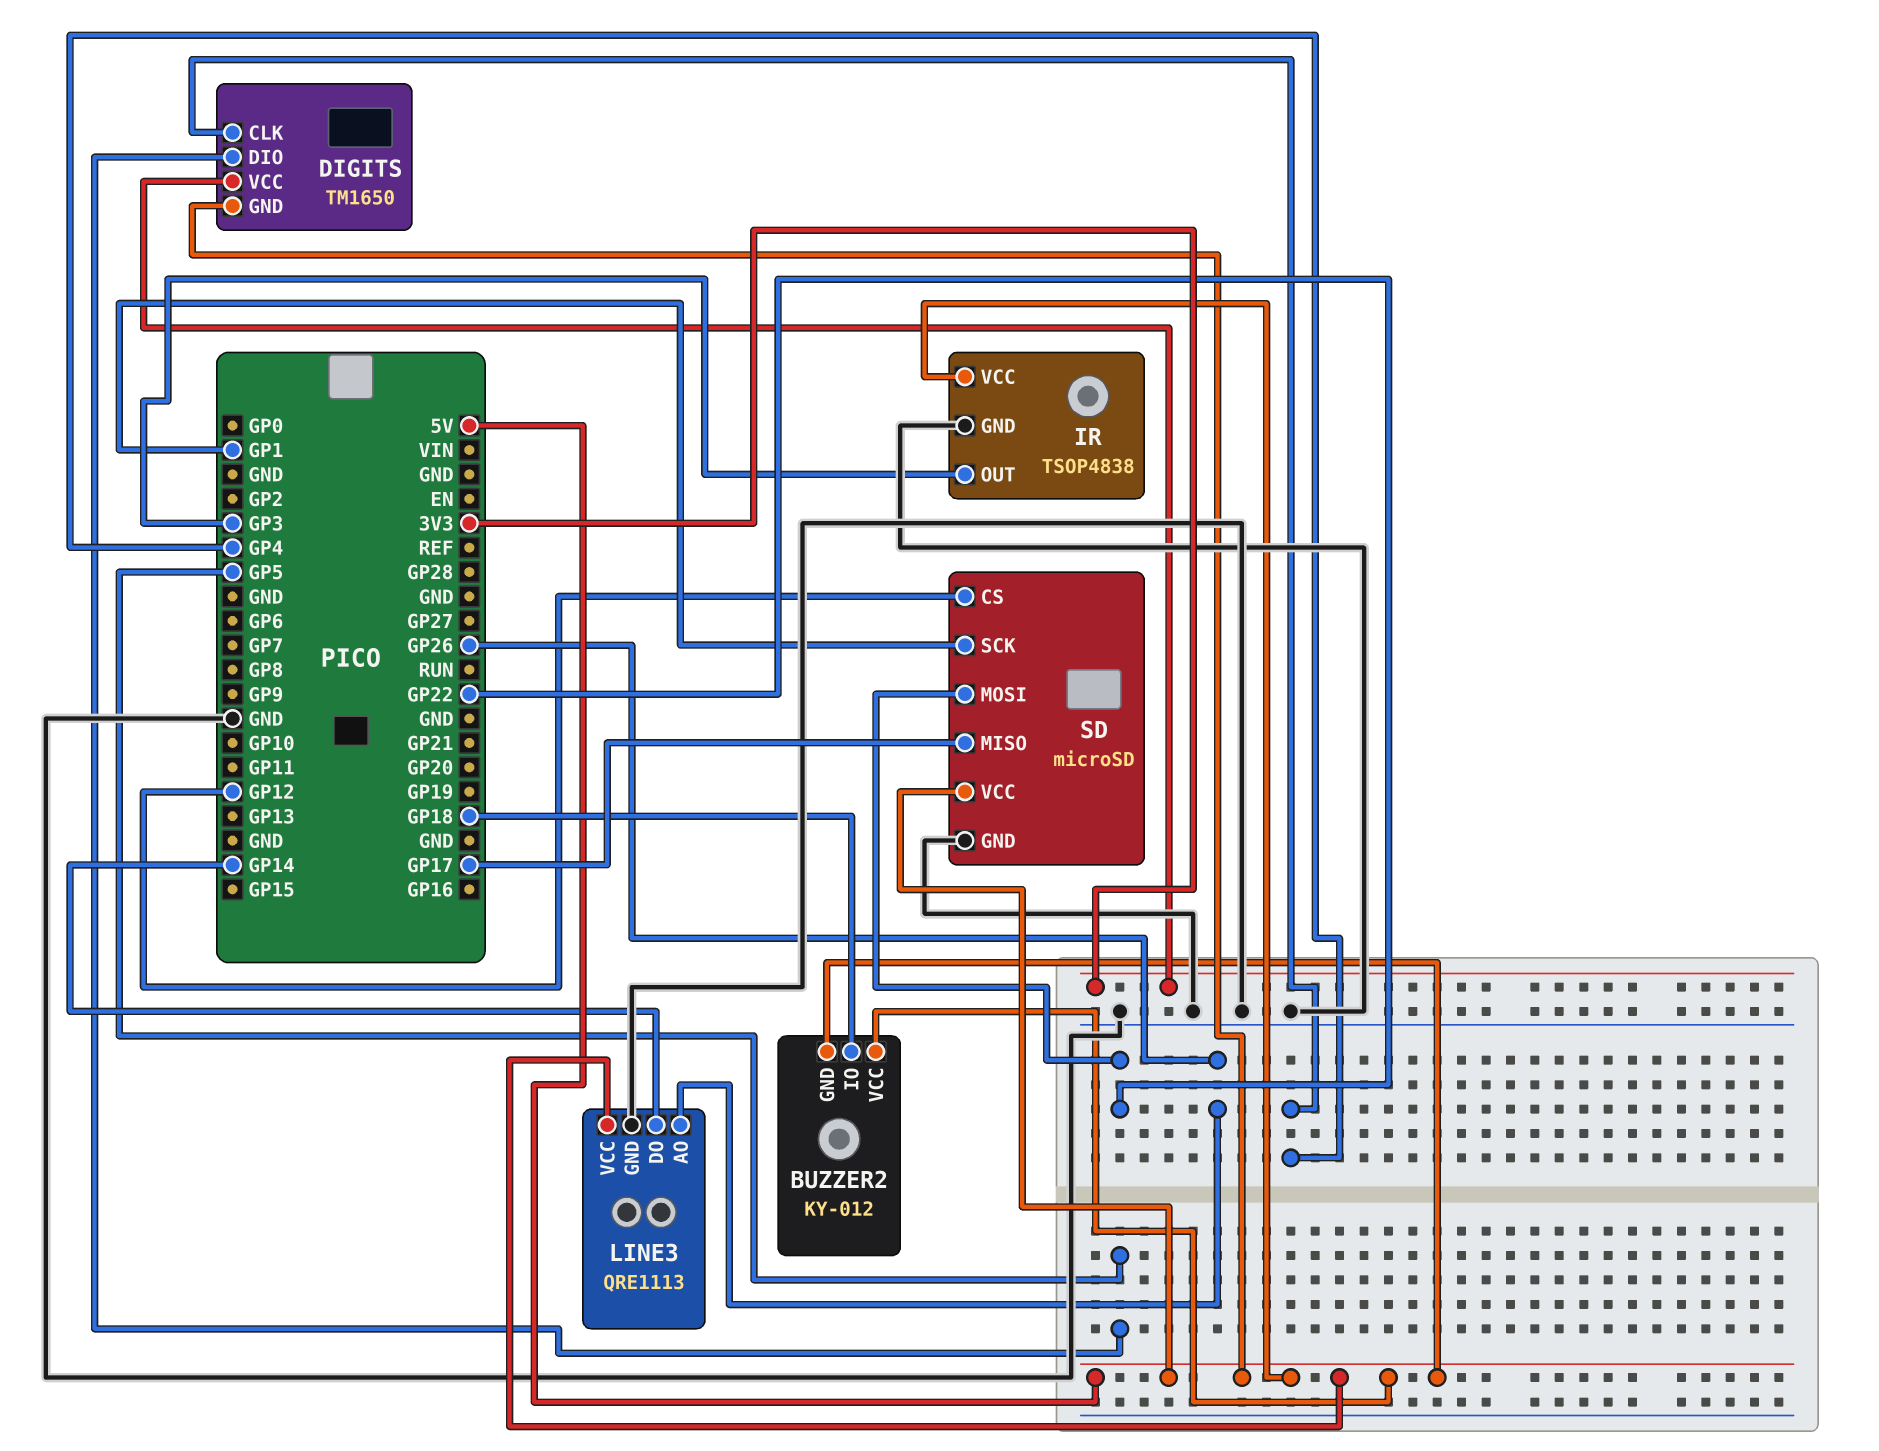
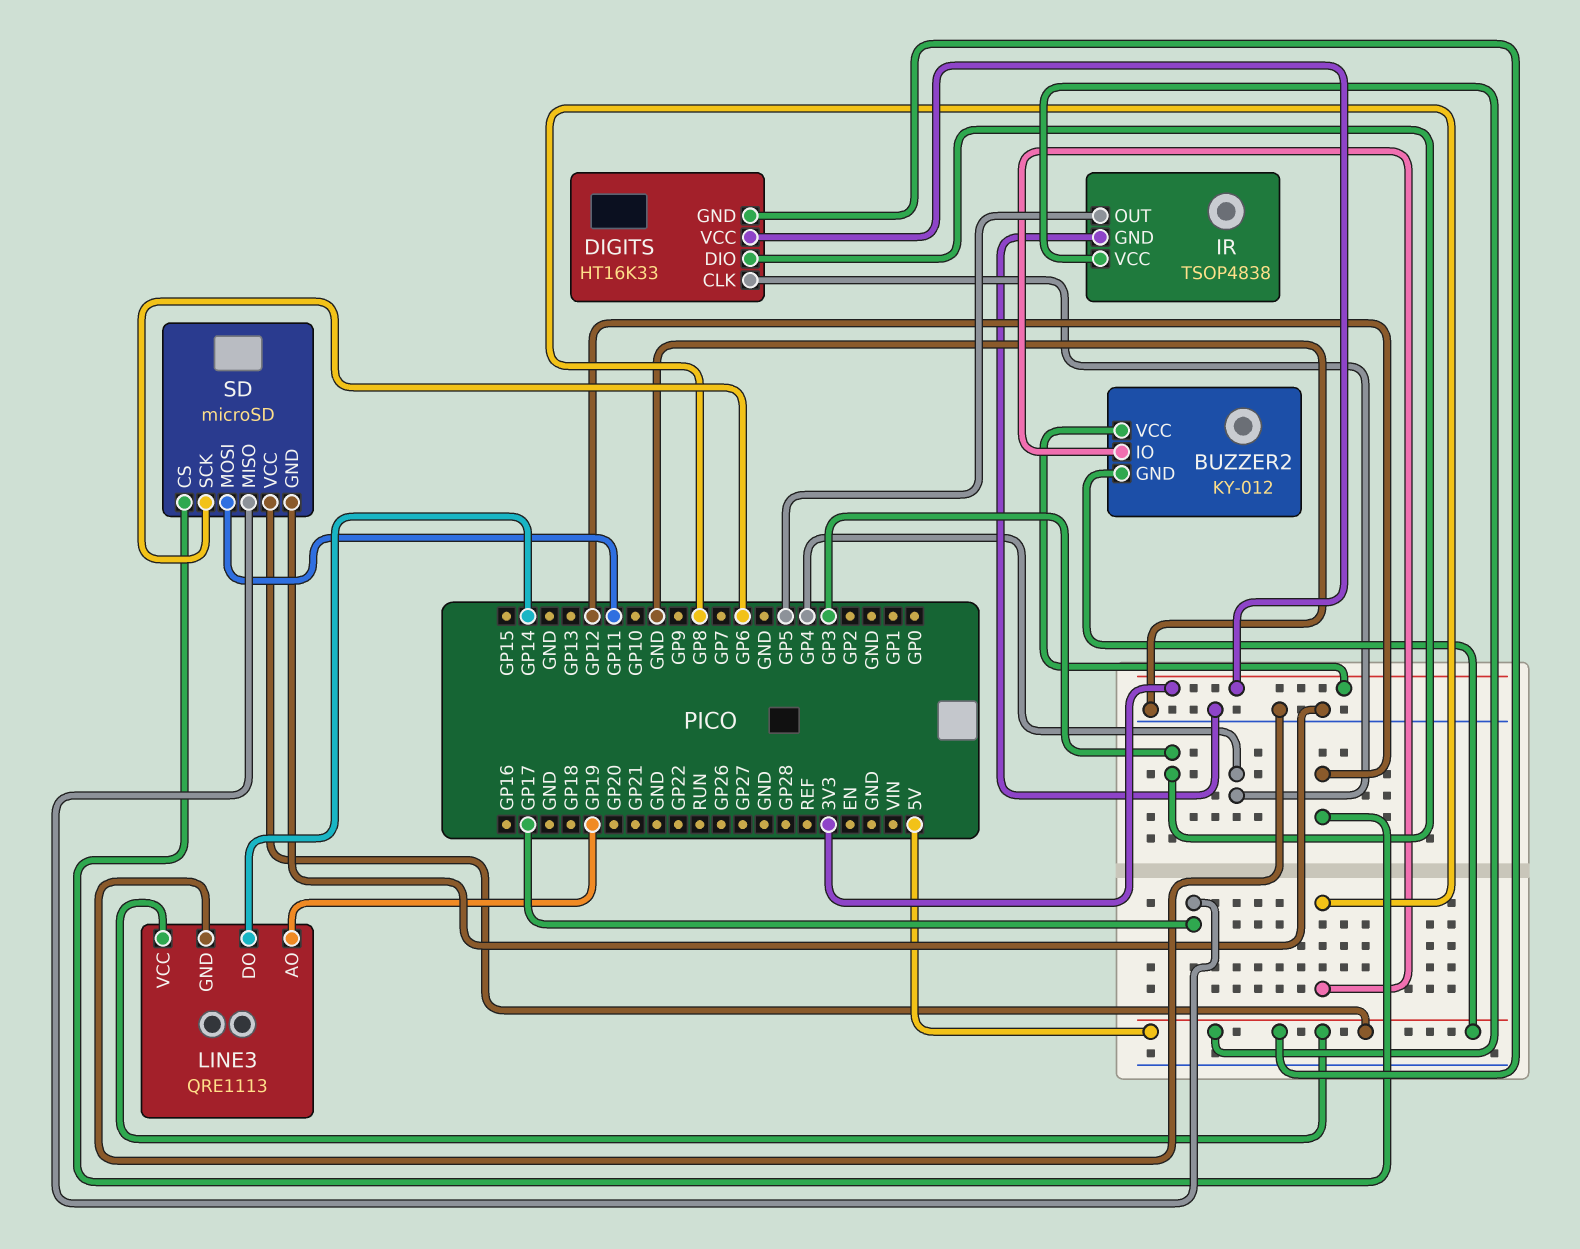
BUZZER2 pin IO: GP18 -> GP8
BUZZER2 pin VCC: 5V -> 3V3
DIGITS: TM1650 -> HT16K33
DIGITS pin DIO: GP5 -> GP3
IR pin OUT: GP3 -> GP5
LINE3 pin AO: GP26 -> GP19
SD pin MOSI: GP22 -> GP11
SD pin SCK: GP1 -> GP6

